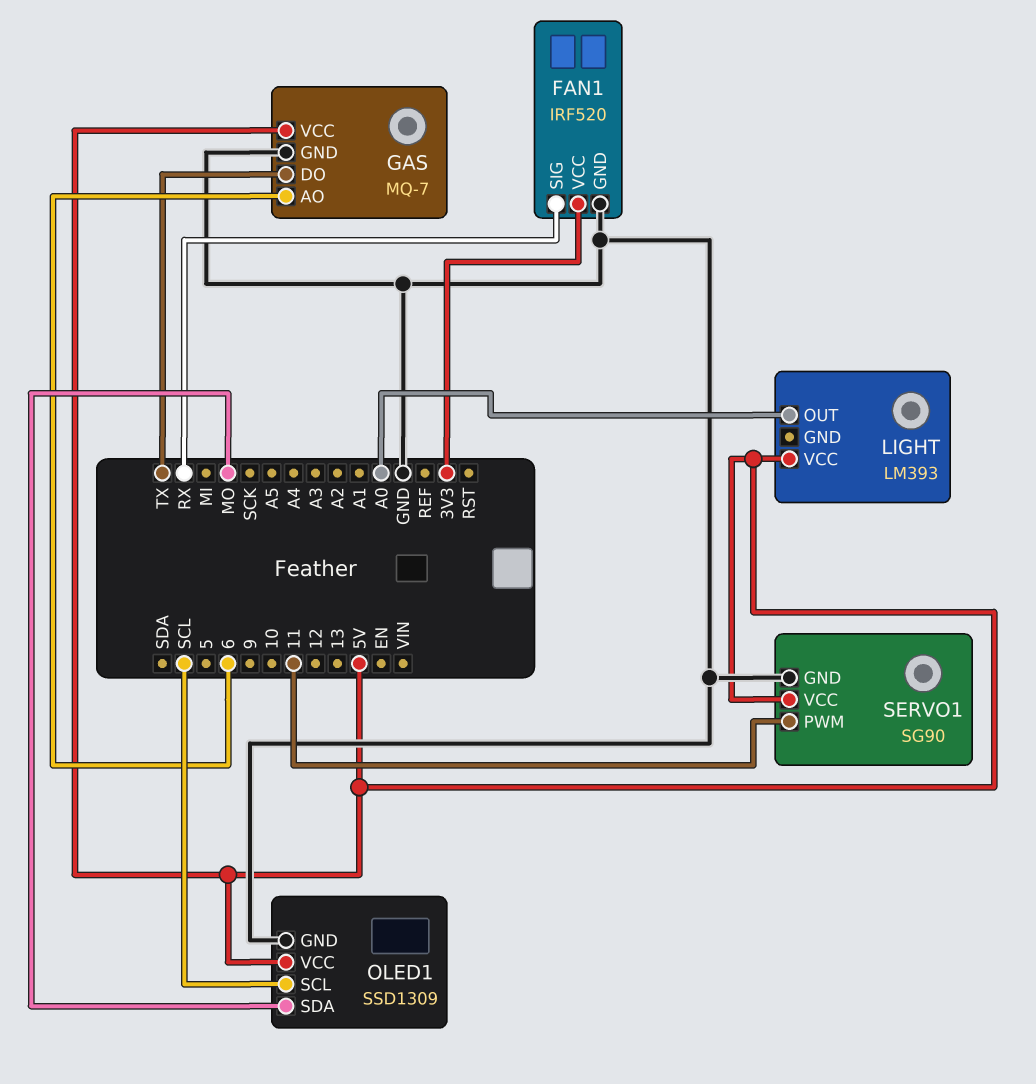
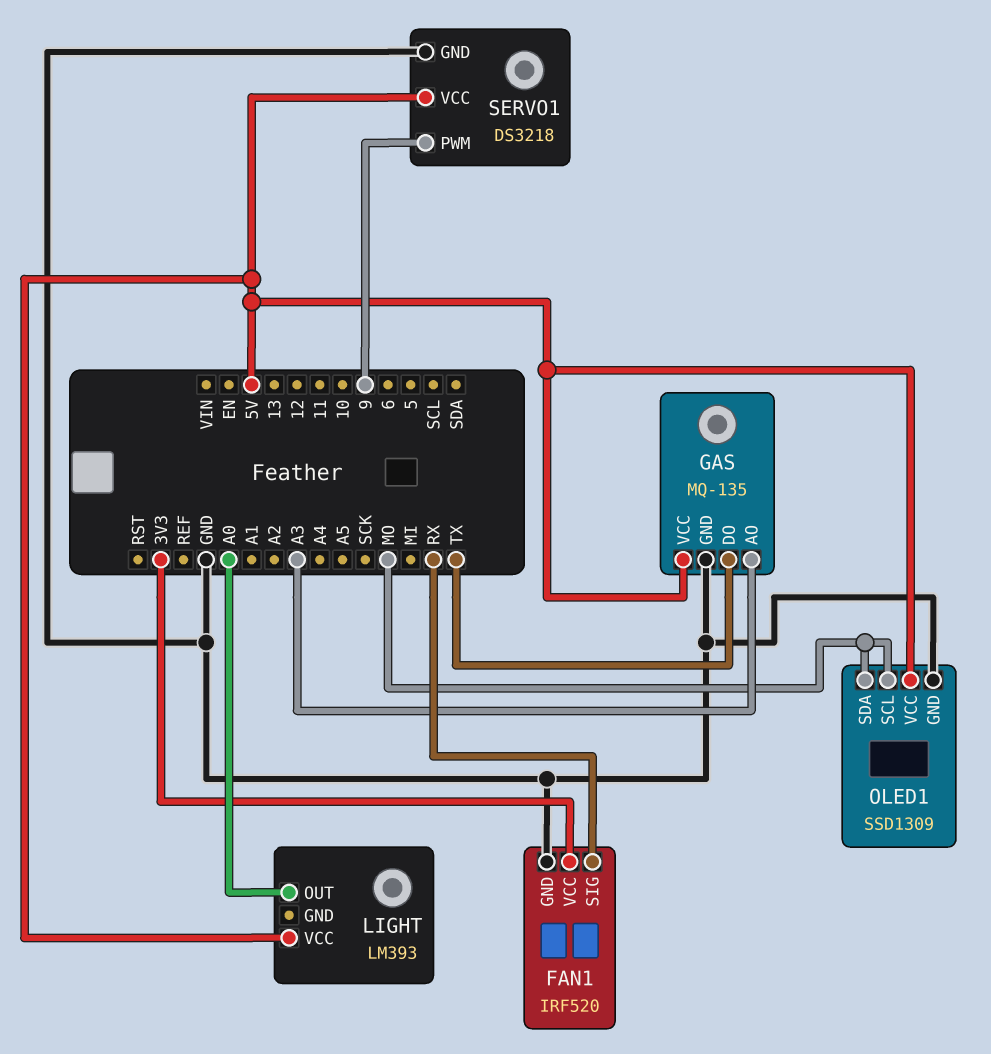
GAS: MQ-7 -> MQ-135
GAS pin AO: 6 -> A3
OLED1 pin SCL: SCL -> MO
SERVO1: SG90 -> DS3218
SERVO1 pin PWM: 11 -> 9

